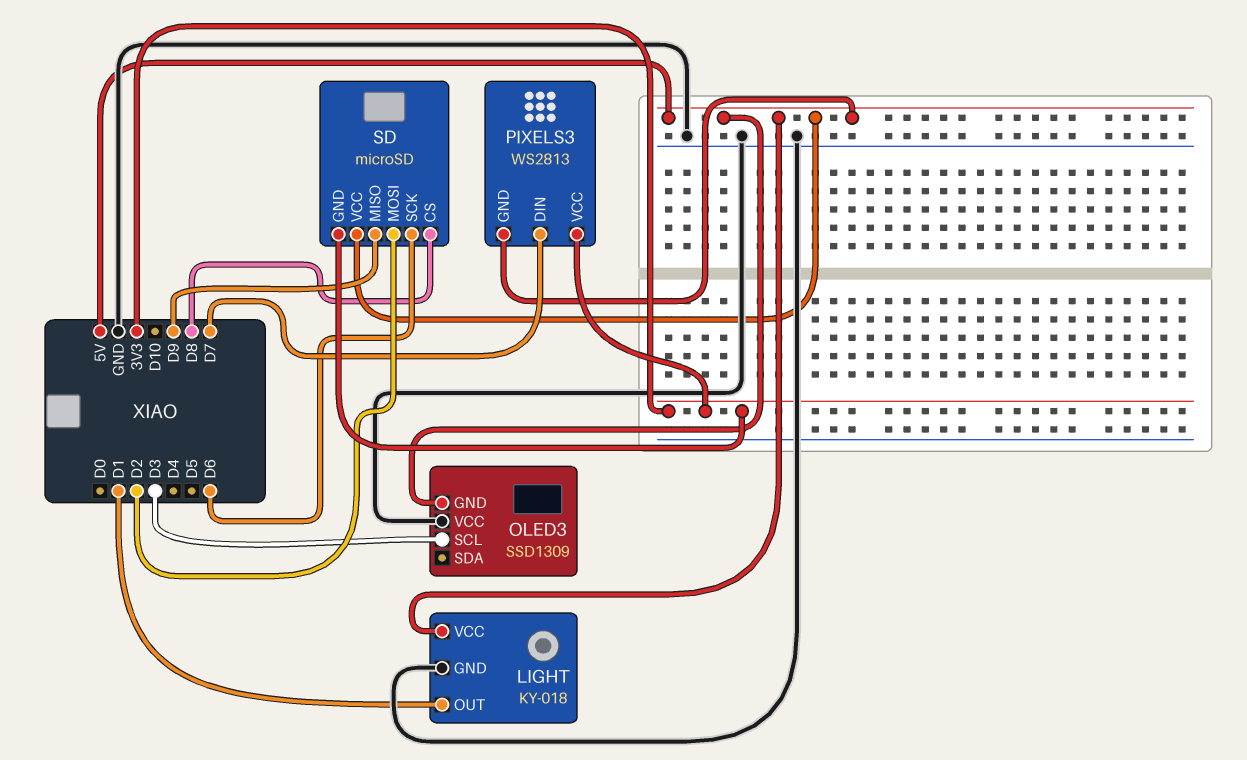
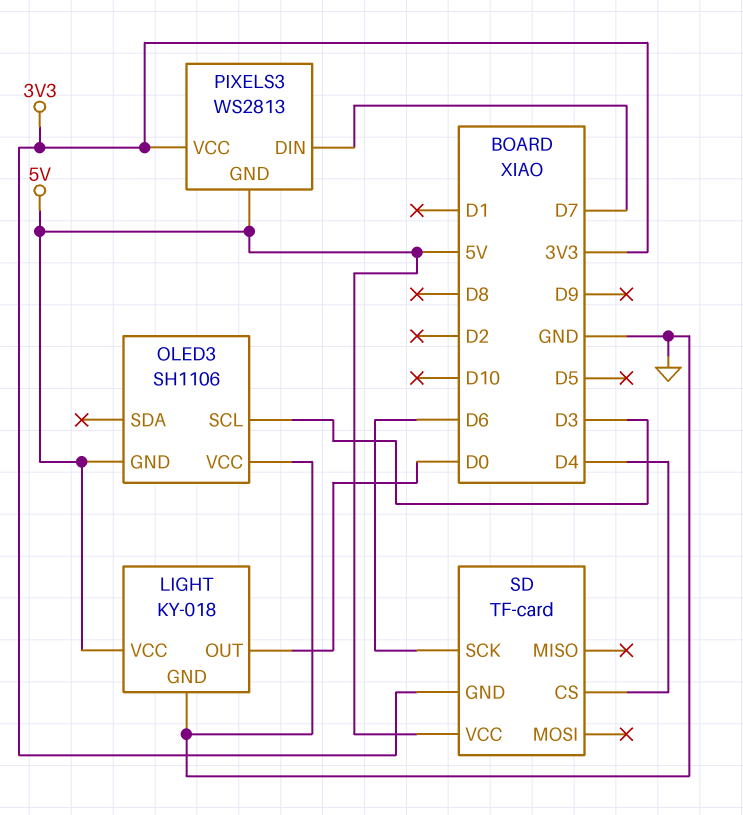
LIGHT pin OUT: D1 -> D0
OLED3: SSD1309 -> SH1106
SD: microSD -> TF-card
SD pin CS: D8 -> D4
SD pin MISO: D9 -> none
SD pin MOSI: D2 -> none

